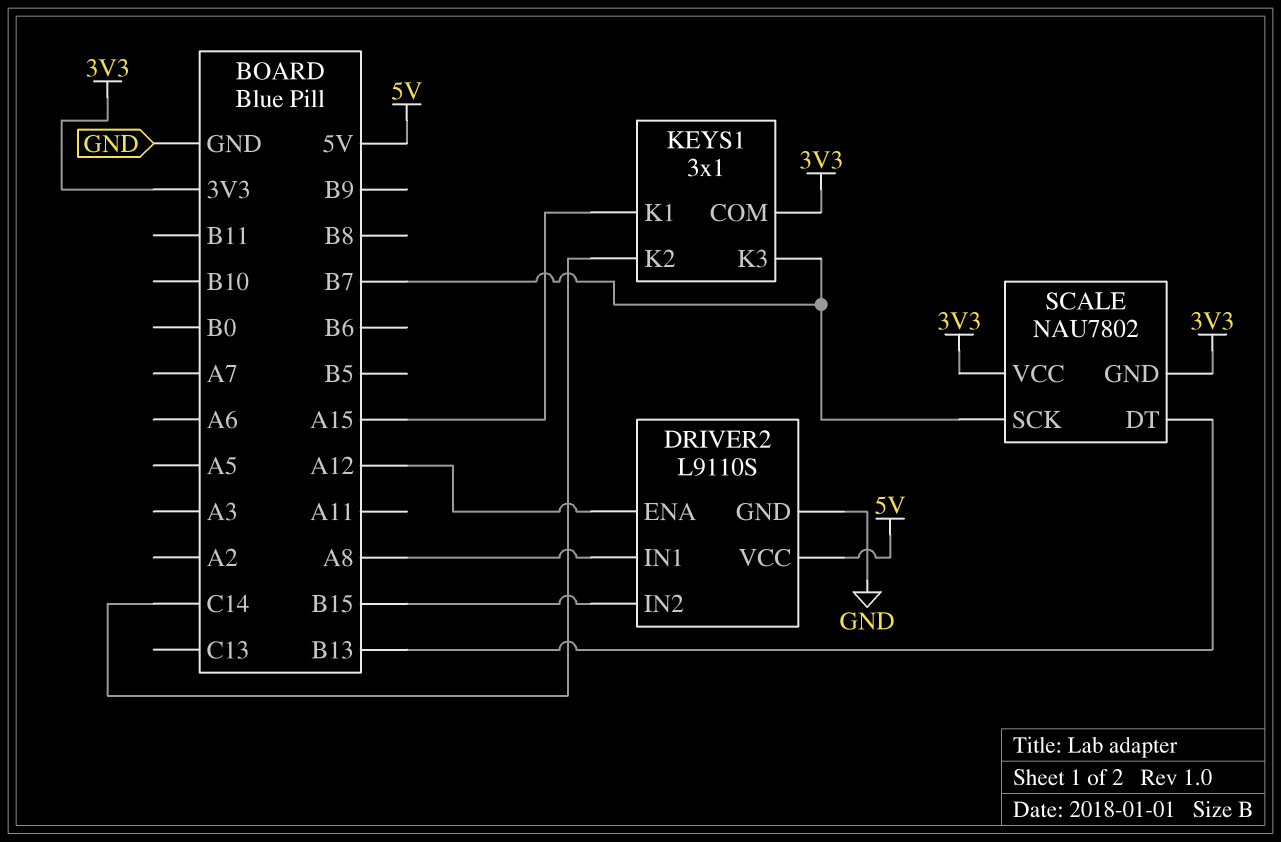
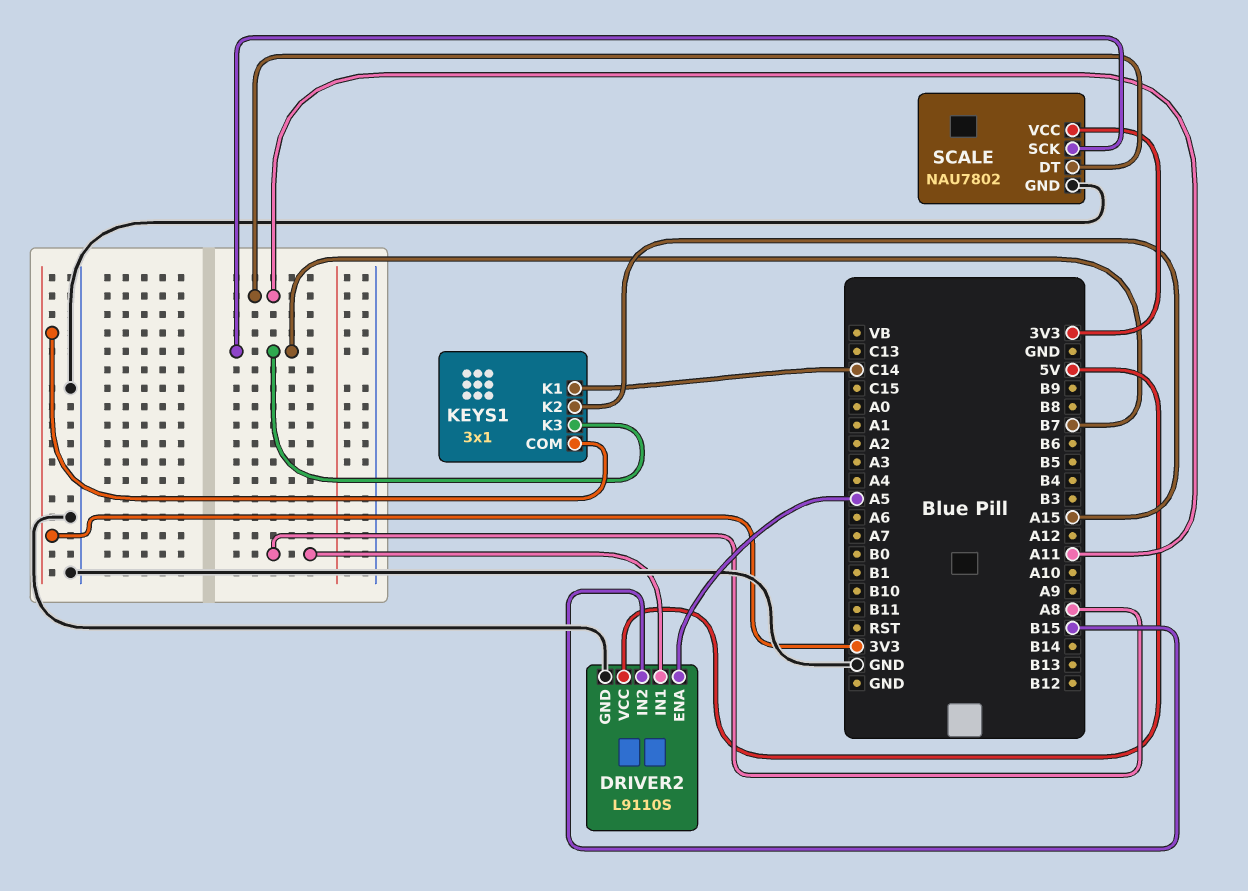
DRIVER2 pin ENA: A12 -> A5
KEYS1 pin K1: A15 -> C14
KEYS1 pin K2: C14 -> A15
SCALE pin DT: B13 -> A11
SCALE pin GND: 3V3 -> GND

